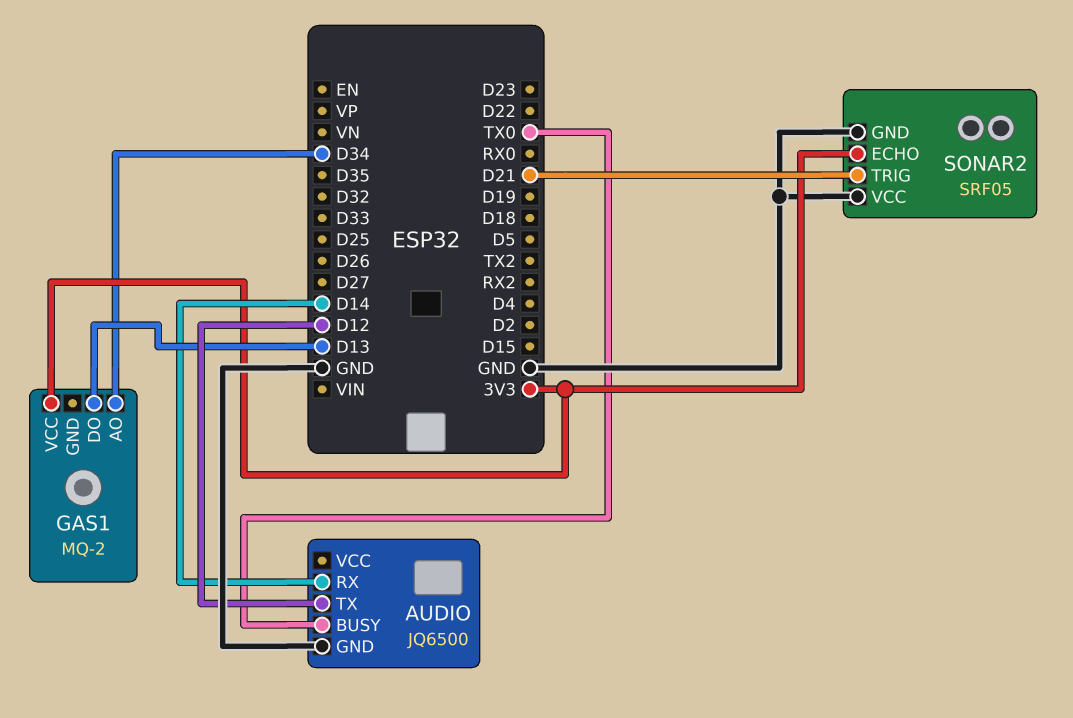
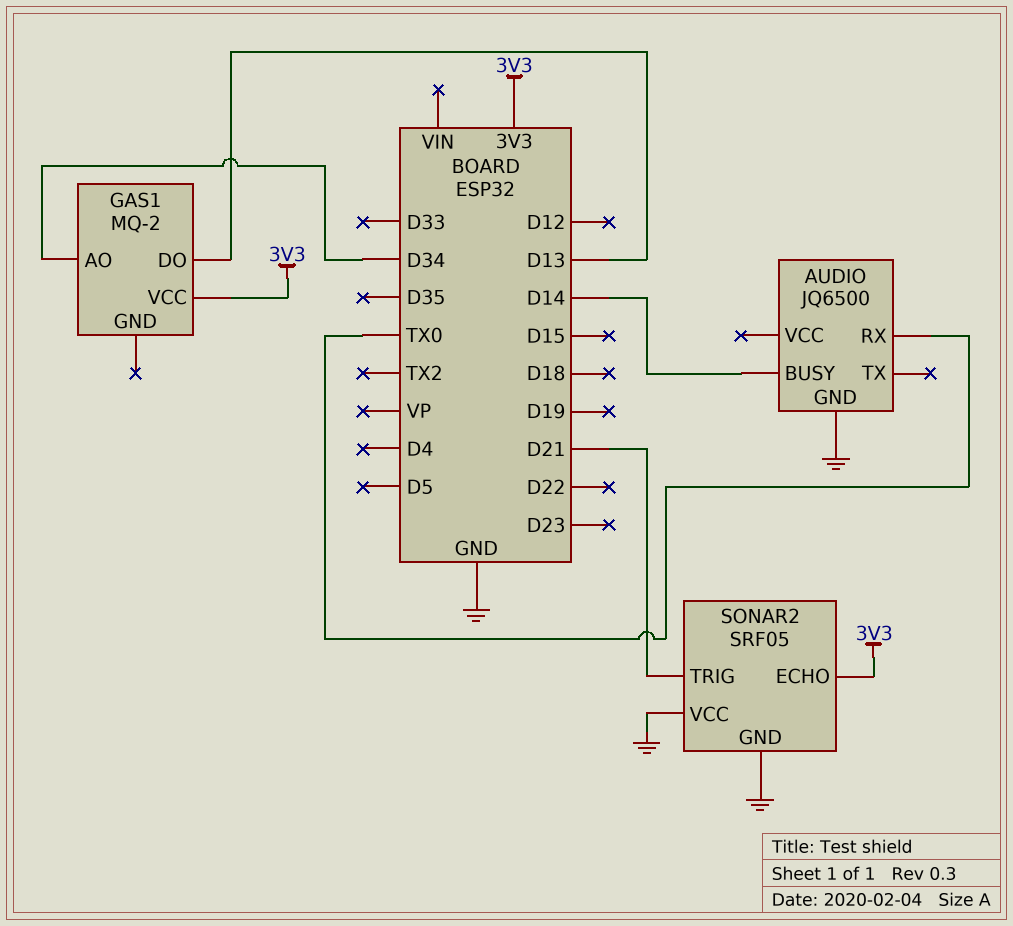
AUDIO pin BUSY: TX0 -> D14
AUDIO pin RX: D14 -> TX0
AUDIO pin TX: D12 -> none

